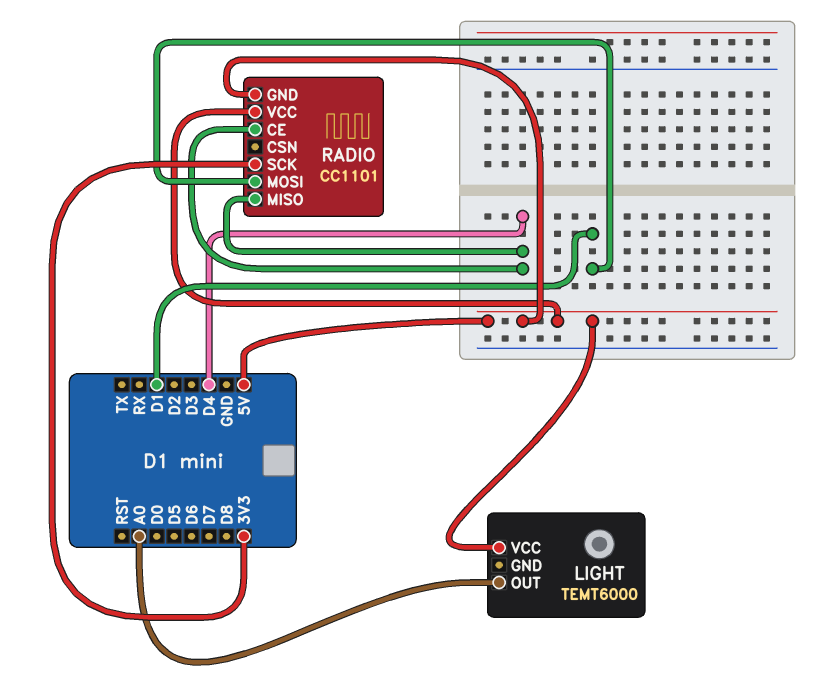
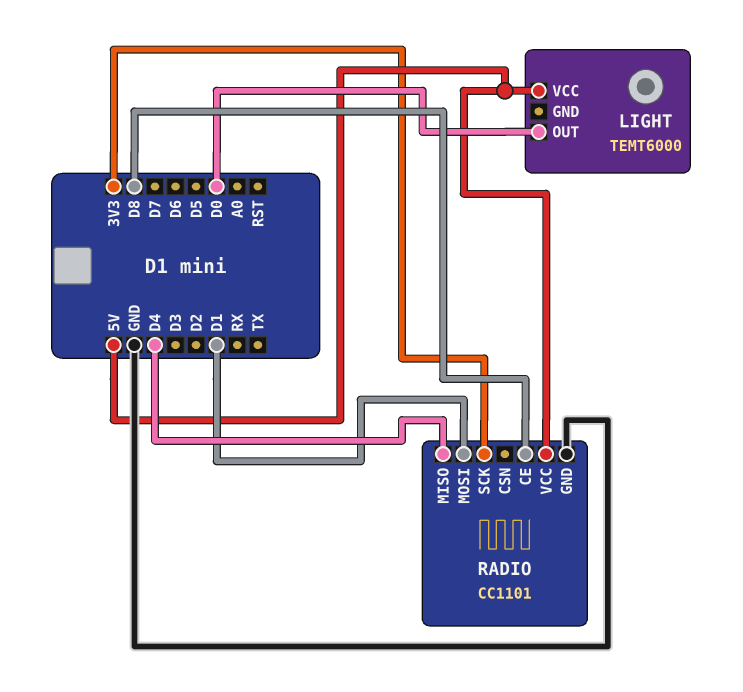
LIGHT pin OUT: A0 -> D0
RADIO pin CE: D4 -> D8
RADIO pin GND: 5V -> GND

